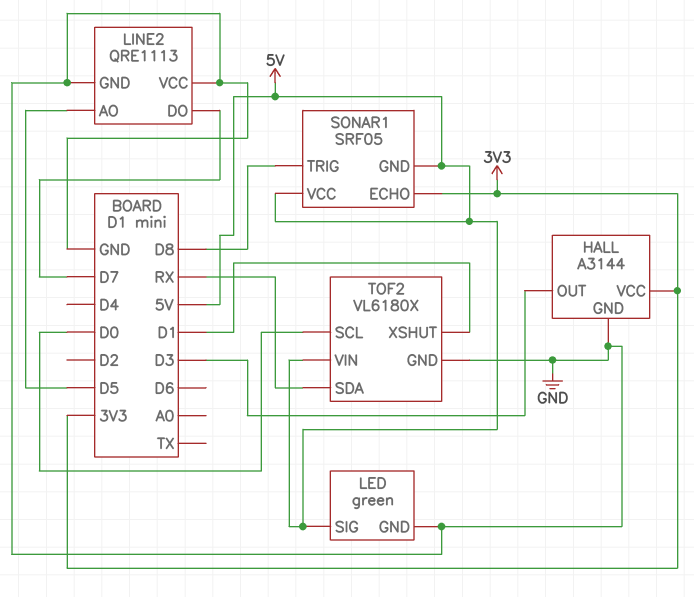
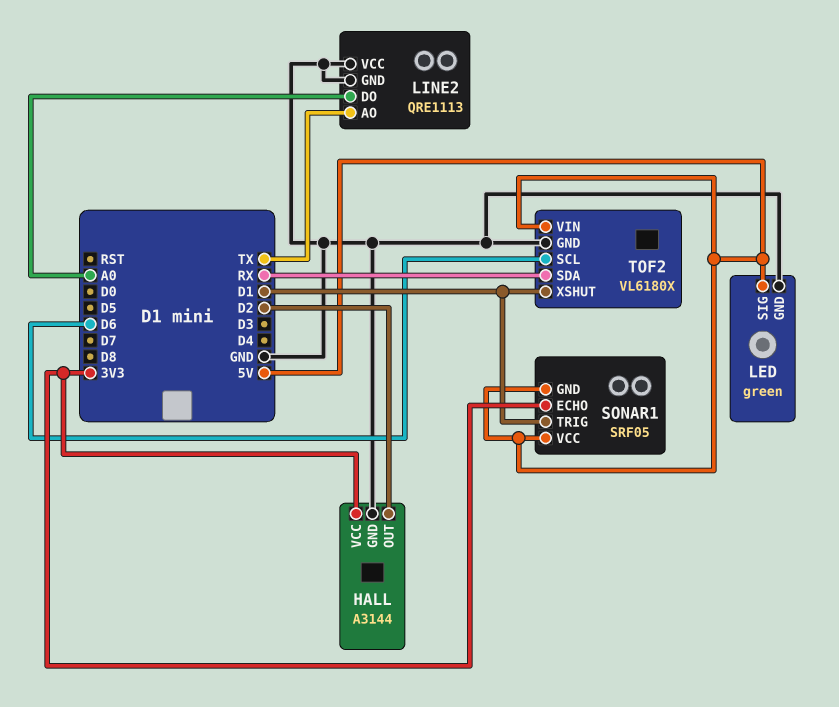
HALL pin OUT: D3 -> D2
LINE2 pin AO: D5 -> TX
LINE2 pin DO: D7 -> A0
SONAR1 pin TRIG: D8 -> D1
TOF2 pin SCL: D0 -> D6

